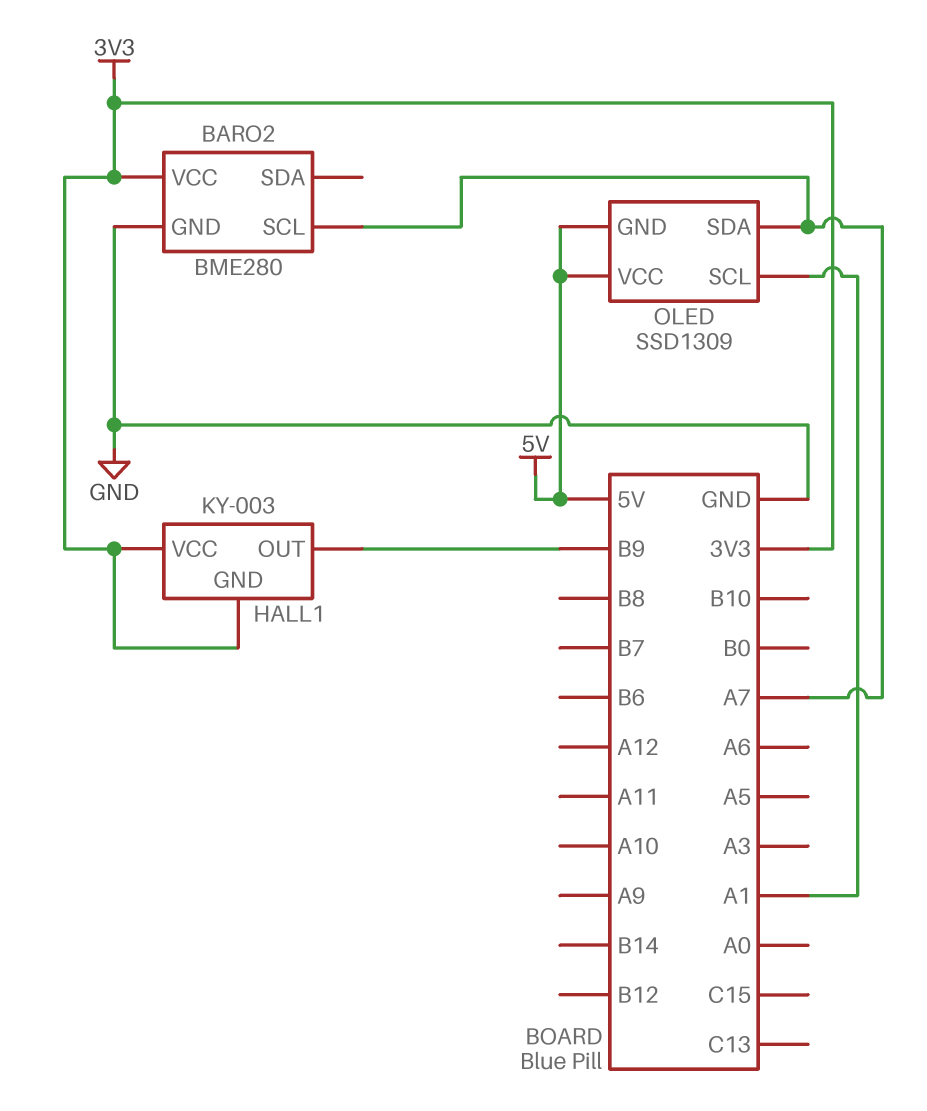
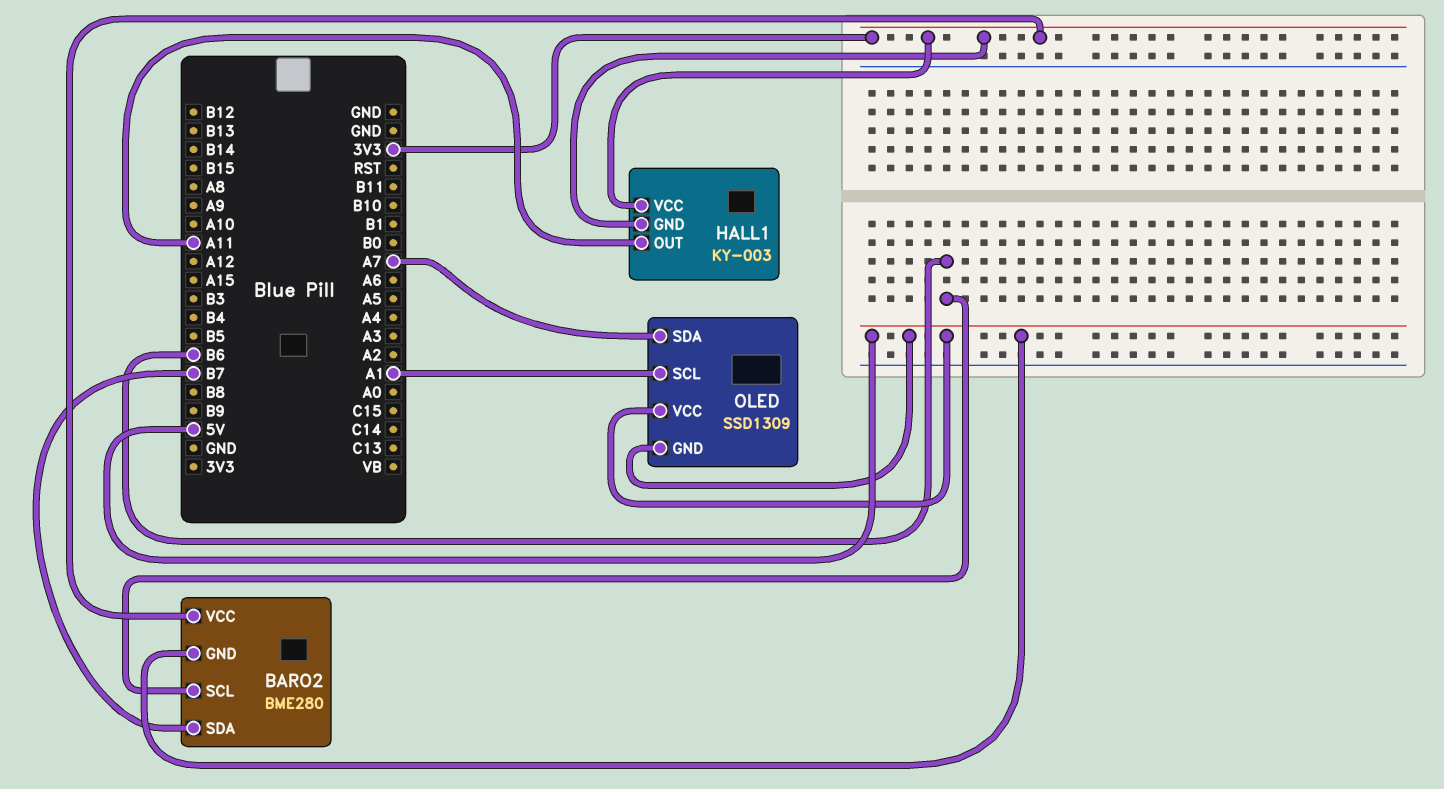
BARO2 pin GND: GND -> 5V
BARO2 pin SCL: A7 -> B6
BARO2 pin SDA: none -> B7
HALL1 pin OUT: B9 -> A11

